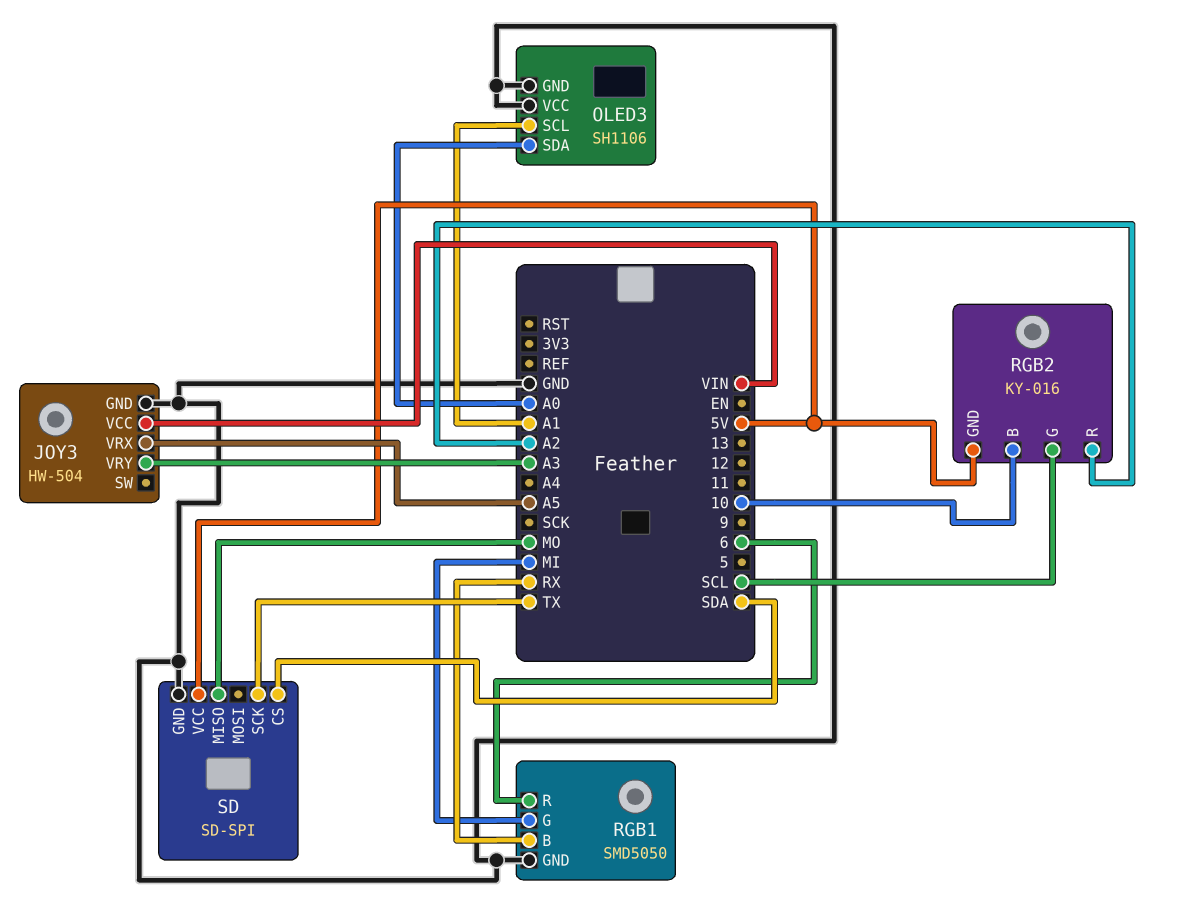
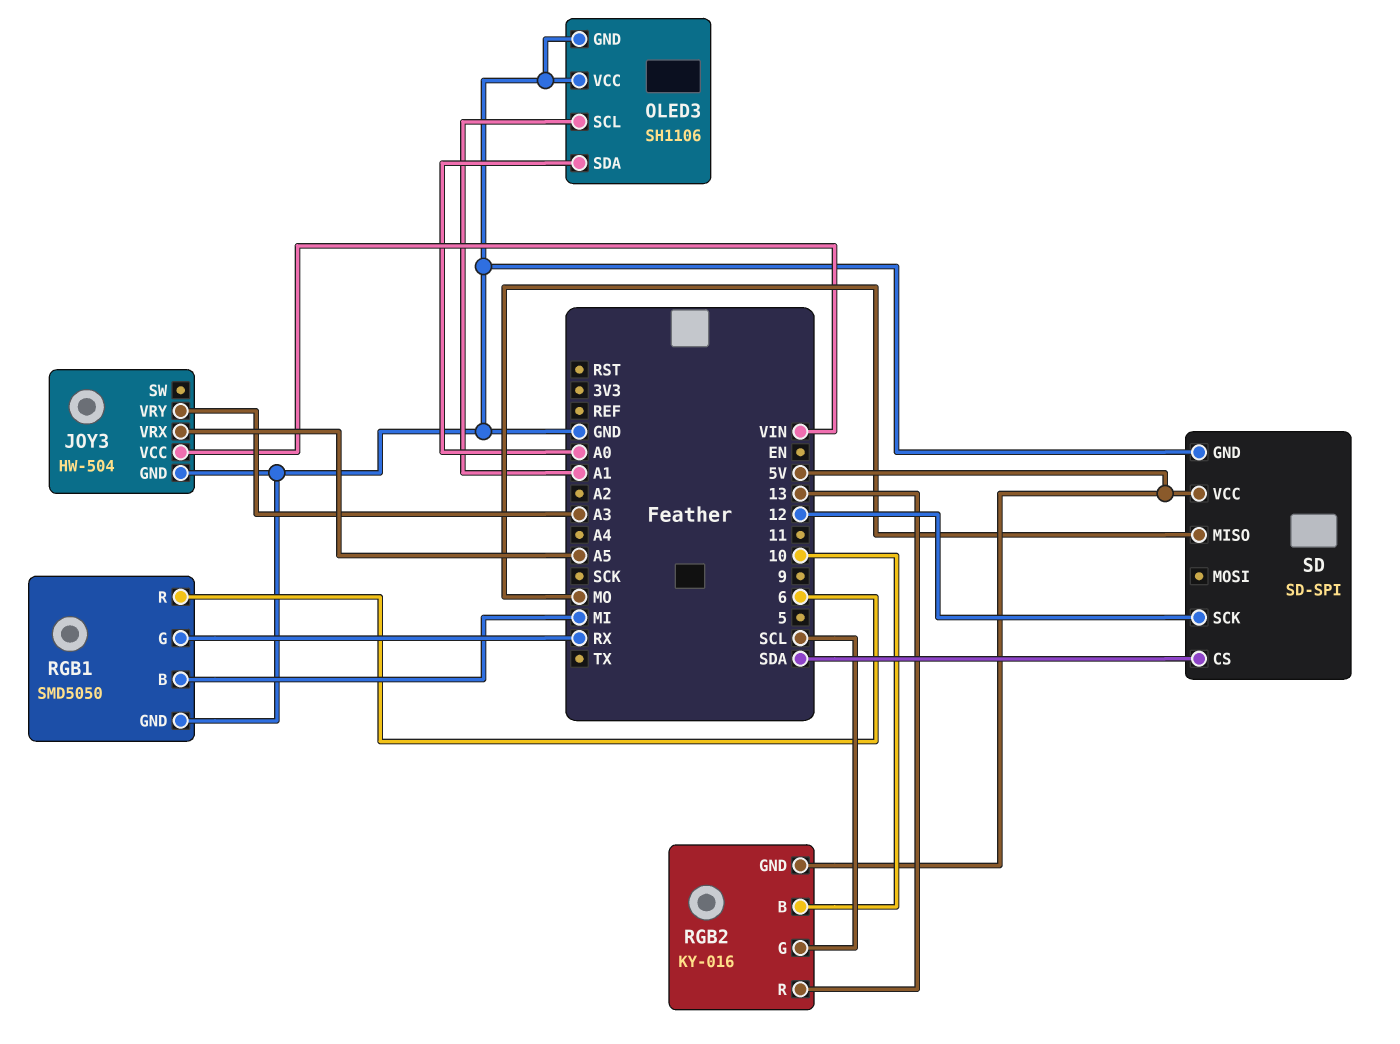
RGB1 pin B: RX -> MI
RGB1 pin G: MI -> RX
RGB2 pin R: A2 -> 13
SD pin SCK: TX -> 12

